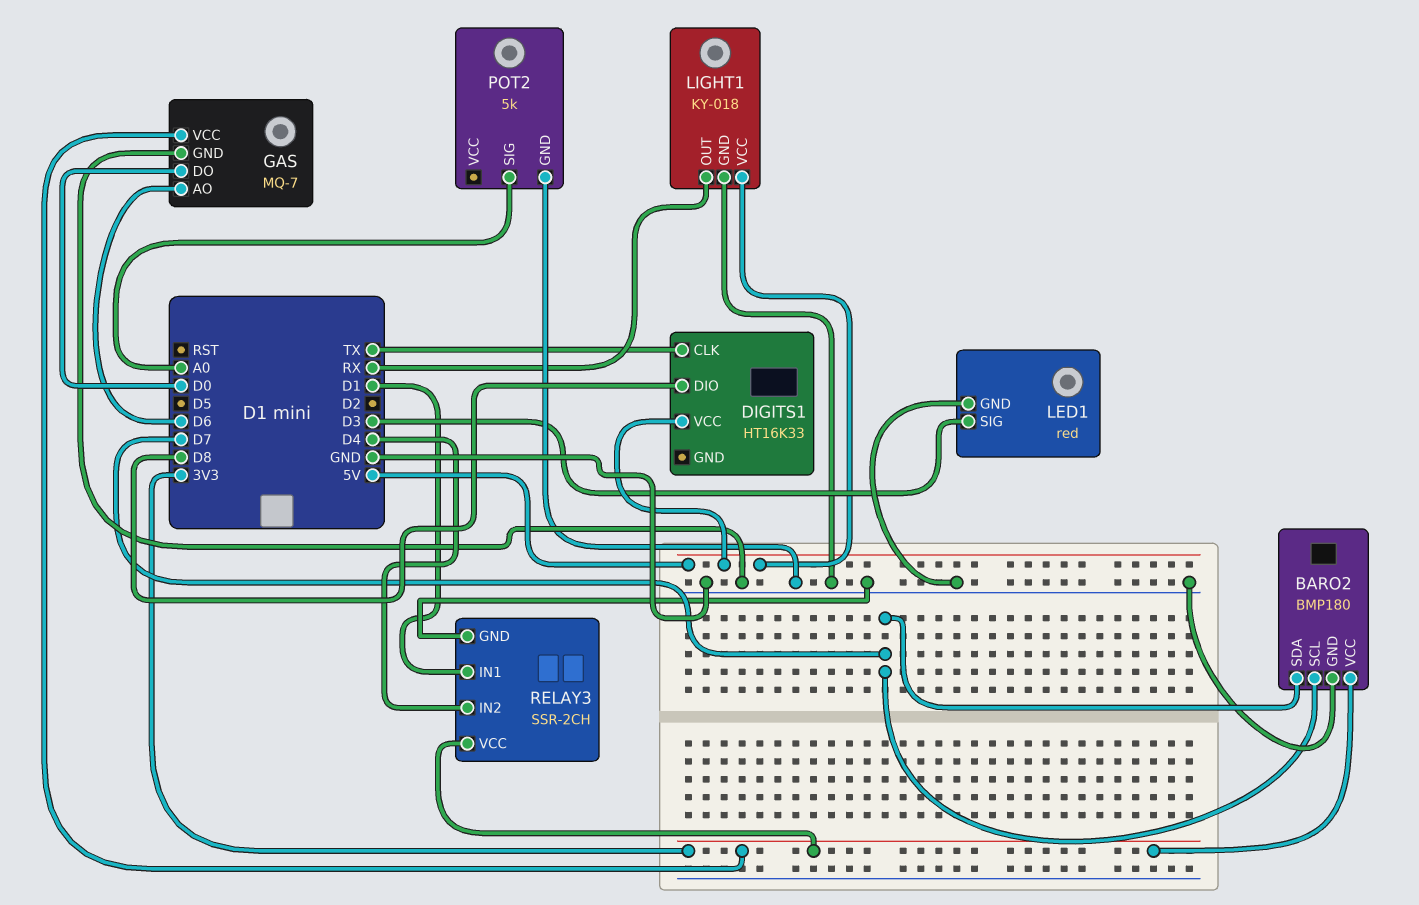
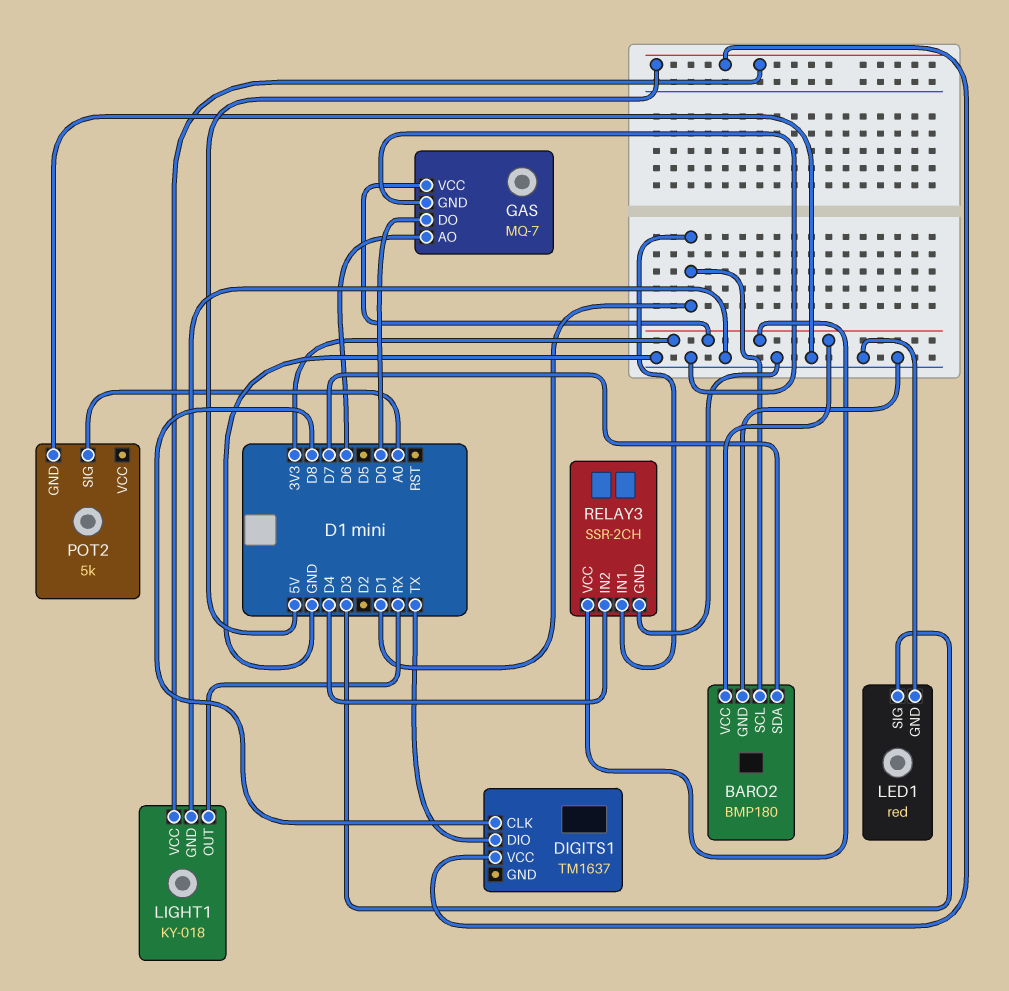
BARO2 pin SCL: D7 -> D1
DIGITS1: HT16K33 -> TM1637
DIGITS1 pin CLK: TX -> D8
DIGITS1 pin DIO: D8 -> TX

